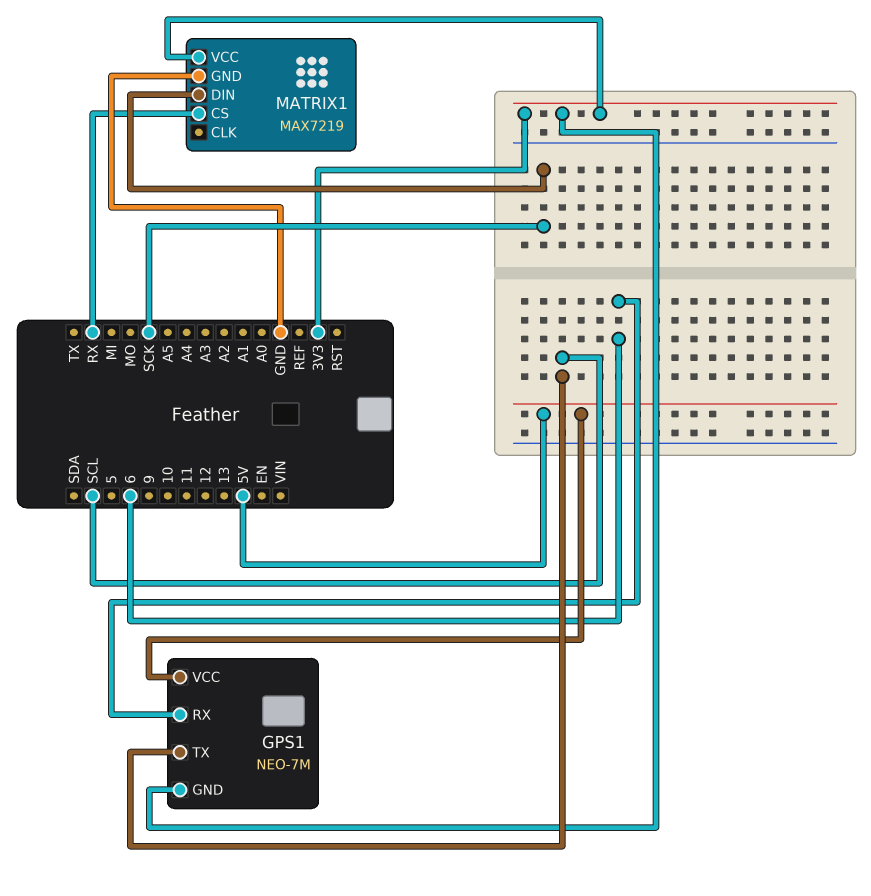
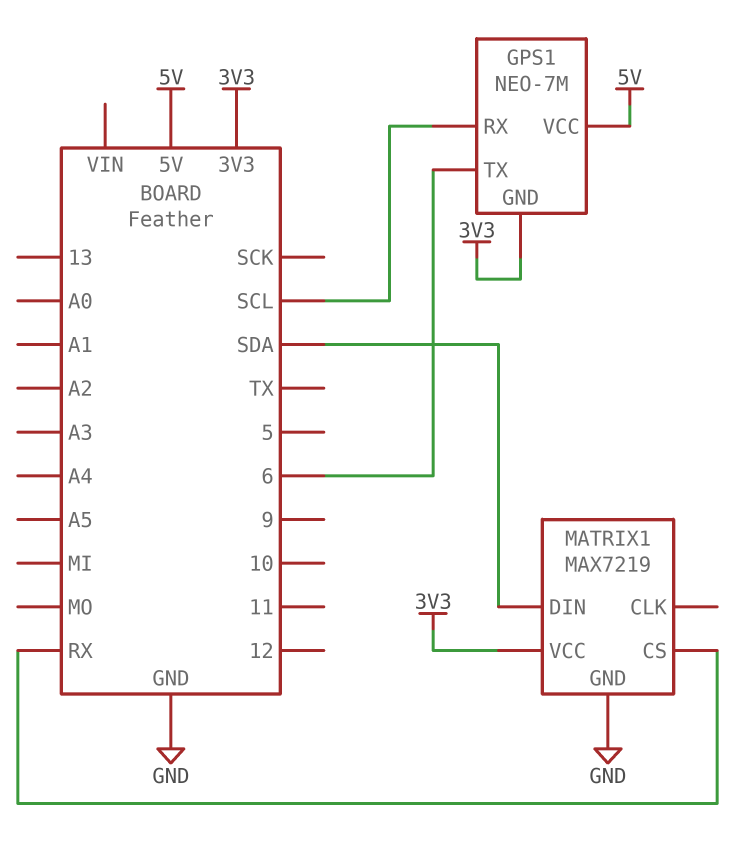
GPS1 pin RX: 6 -> SCL
GPS1 pin TX: SCL -> 6
MATRIX1 pin DIN: SCK -> SDA

